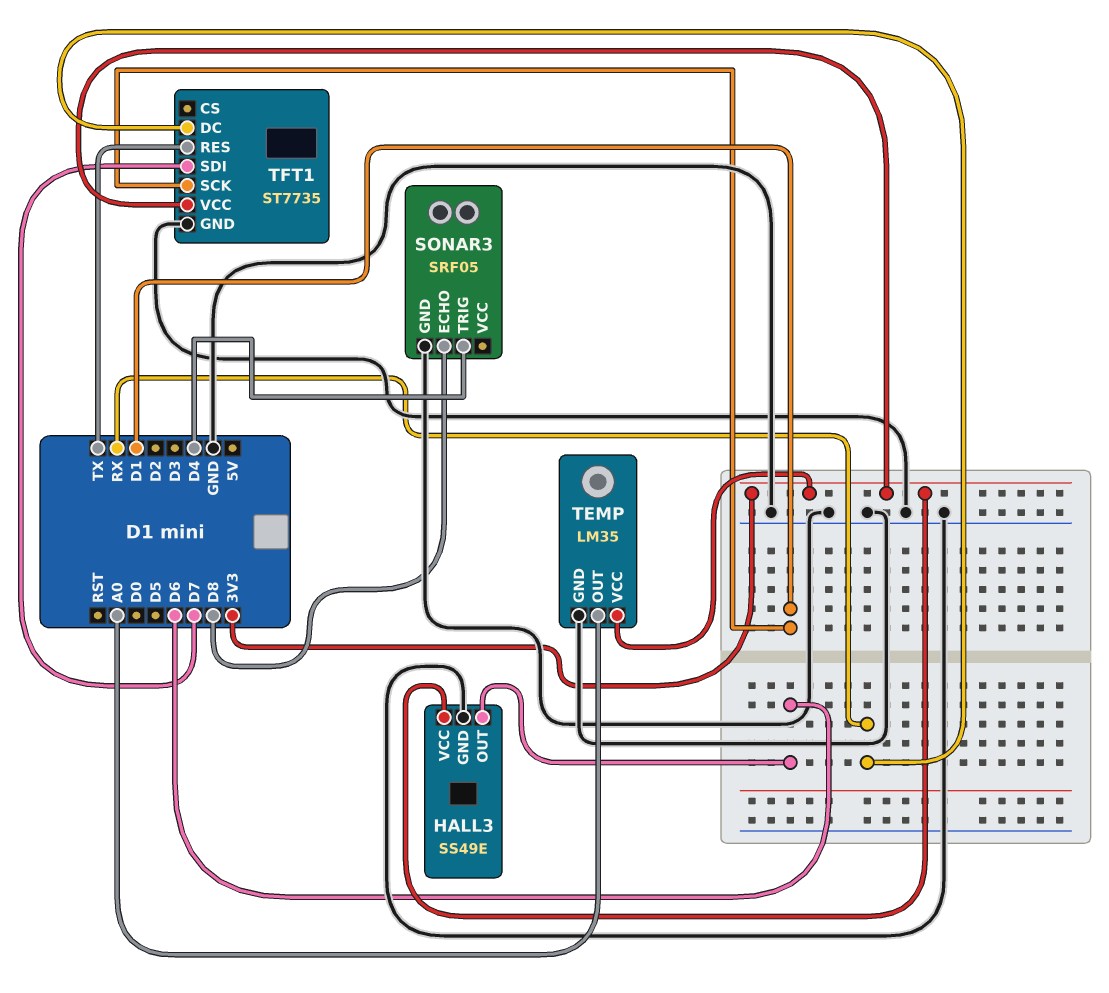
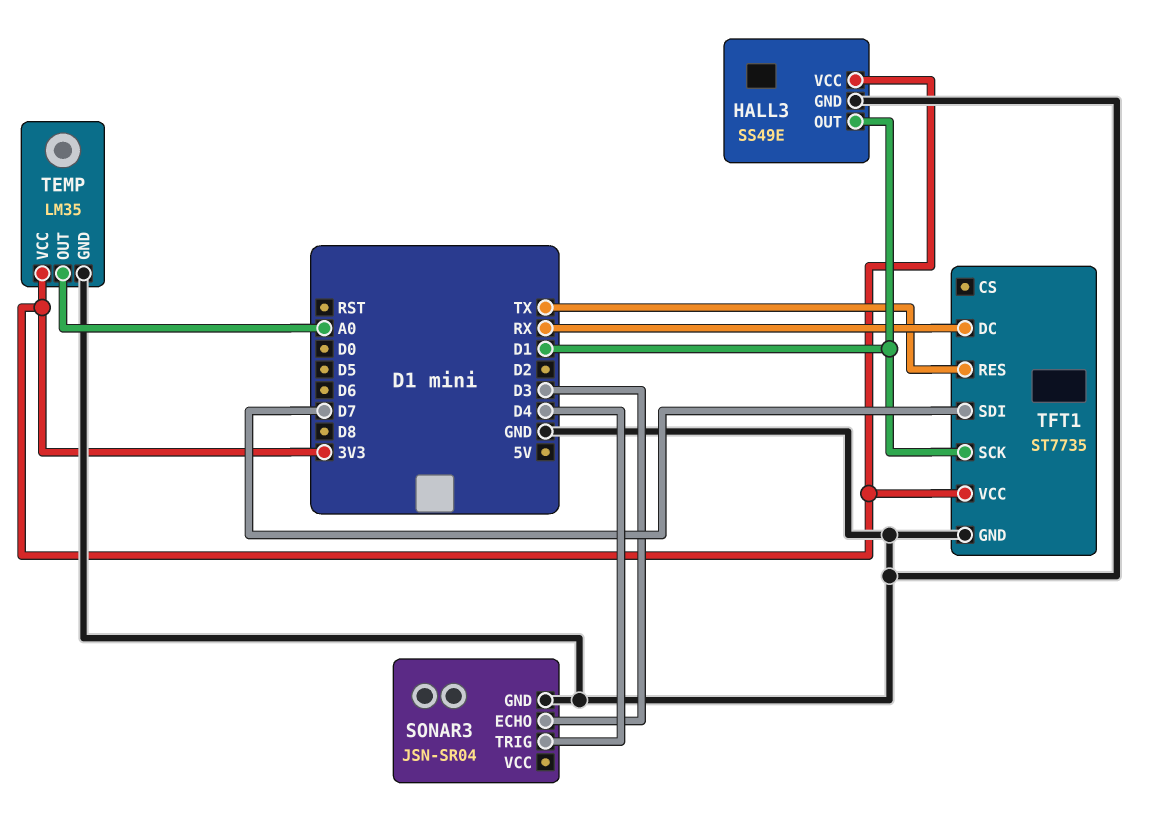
HALL3 pin OUT: D6 -> D1
SONAR3: SRF05 -> JSN-SR04
SONAR3 pin ECHO: D8 -> D3

